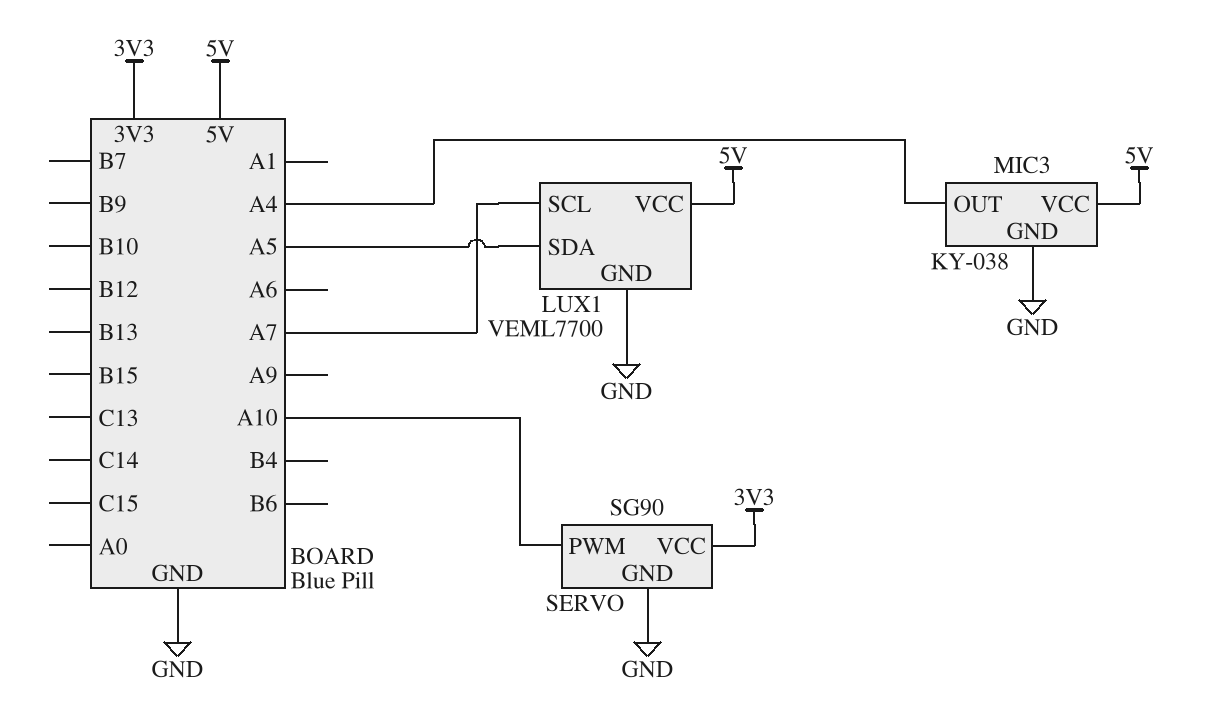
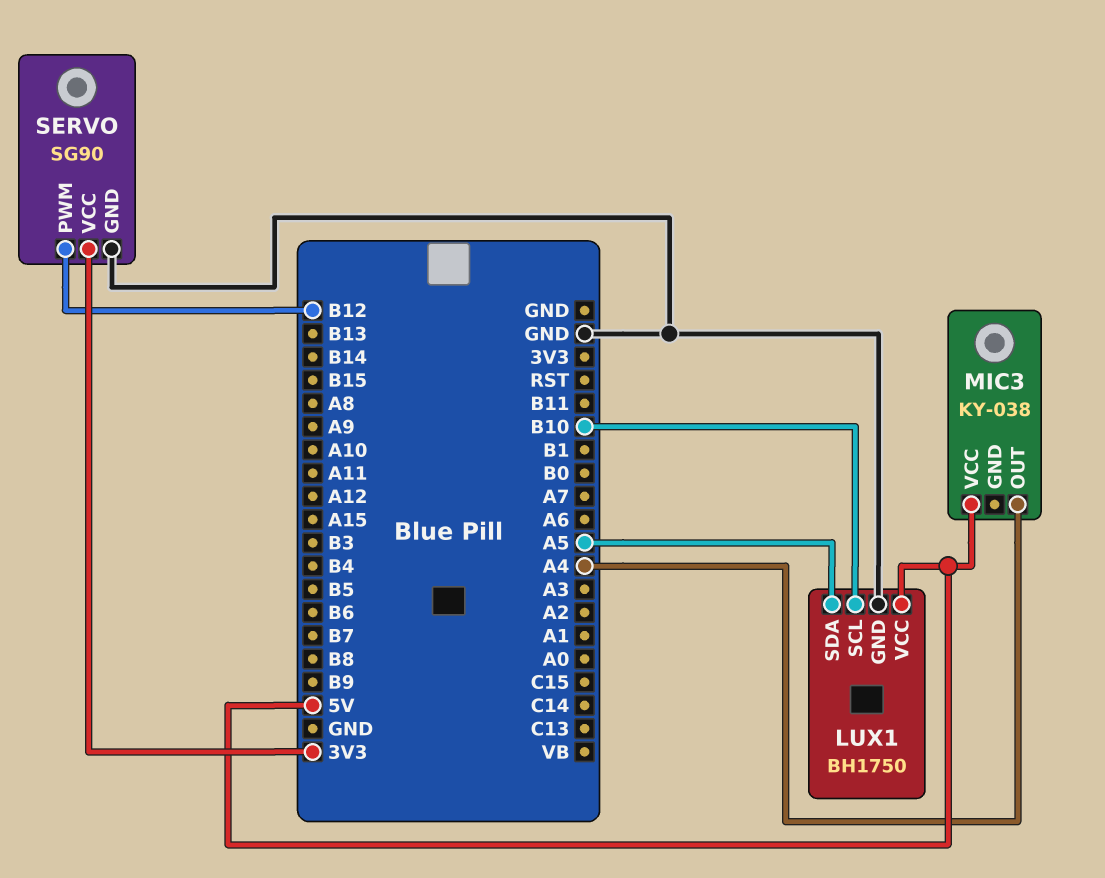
LUX1: VEML7700 -> BH1750
LUX1 pin SCL: A7 -> B10
MIC3 pin GND: GND -> none
SERVO pin PWM: A10 -> B12

